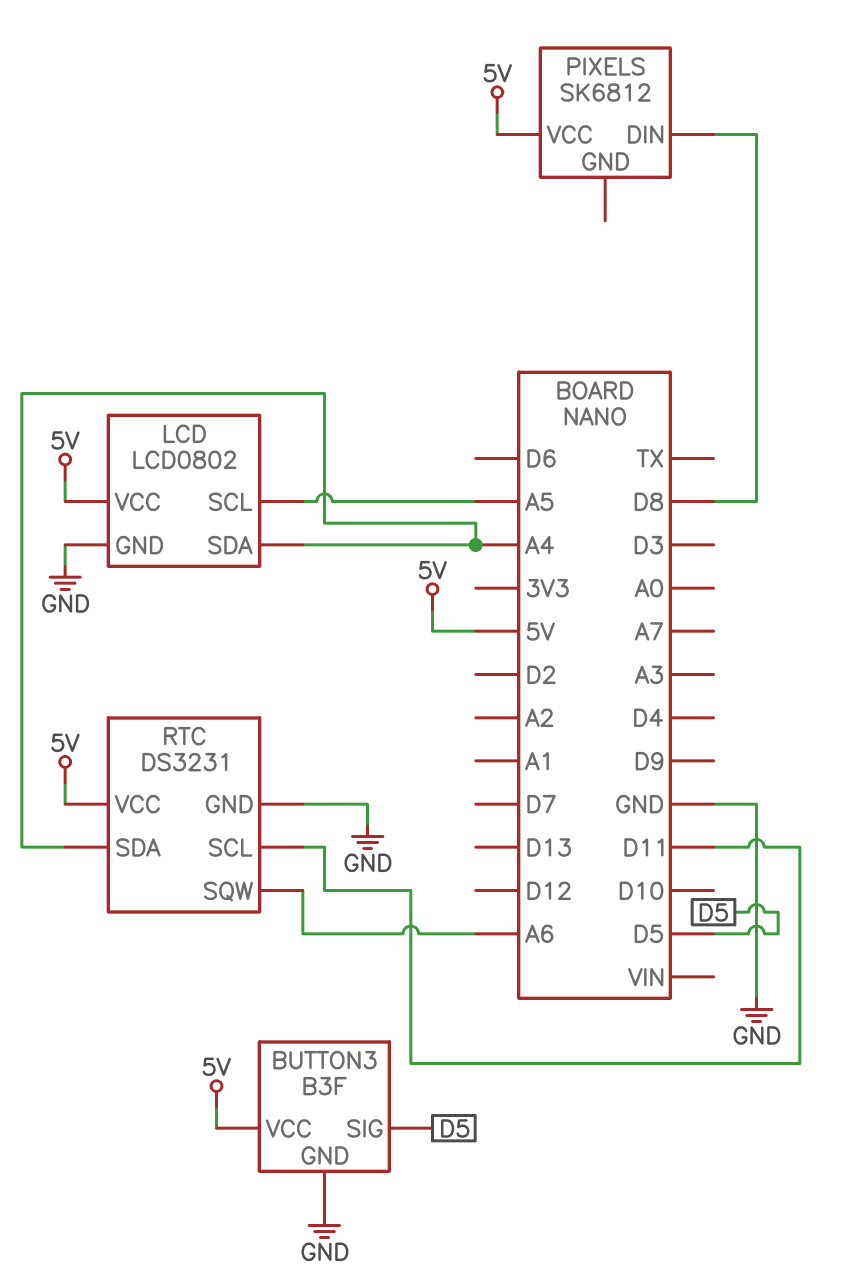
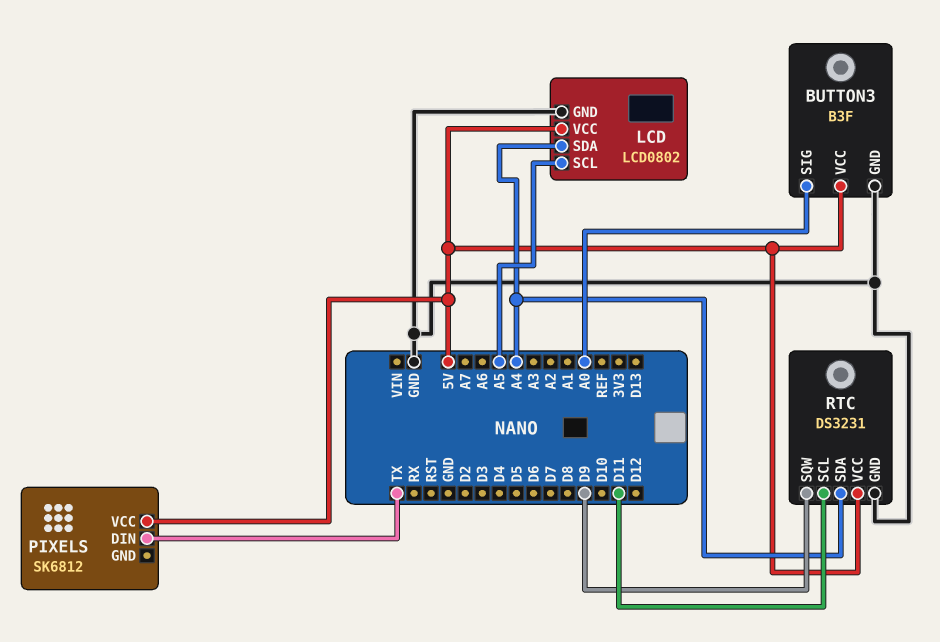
BUTTON3 pin SIG: D5 -> A0
PIXELS pin DIN: D8 -> TX
RTC pin SQW: A6 -> D9

